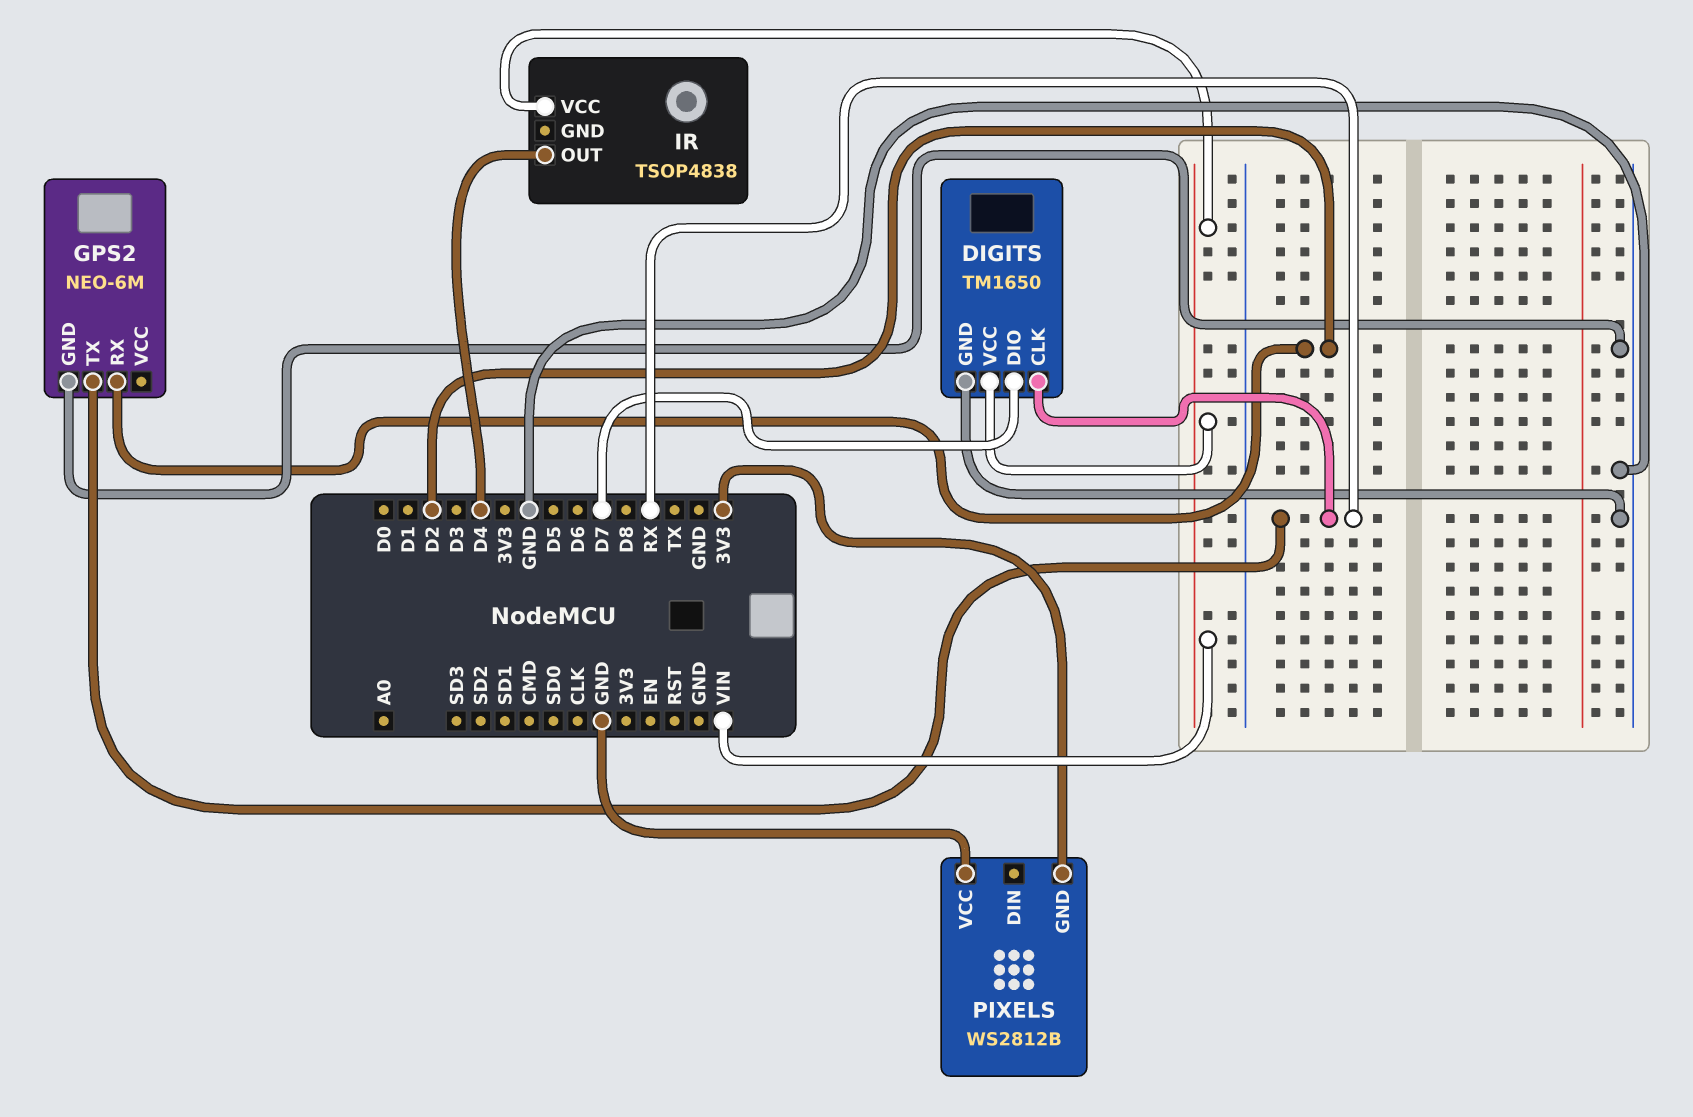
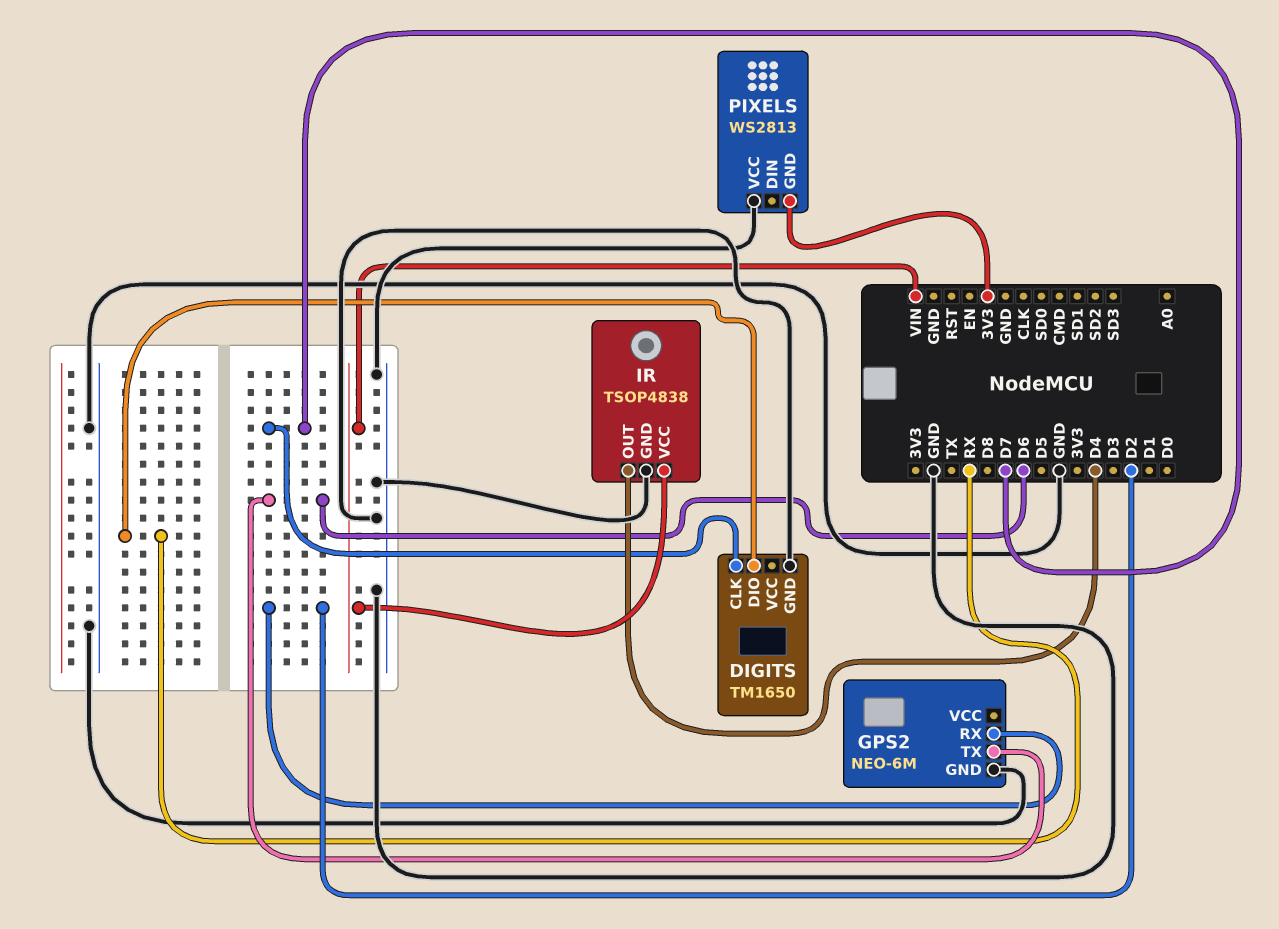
DIGITS pin CLK: RX -> D7
DIGITS pin DIO: D7 -> RX
DIGITS pin VCC: VIN -> none
GPS2 pin TX: RX -> D6
IR pin GND: none -> GND
PIXELS: WS2812B -> WS2813

